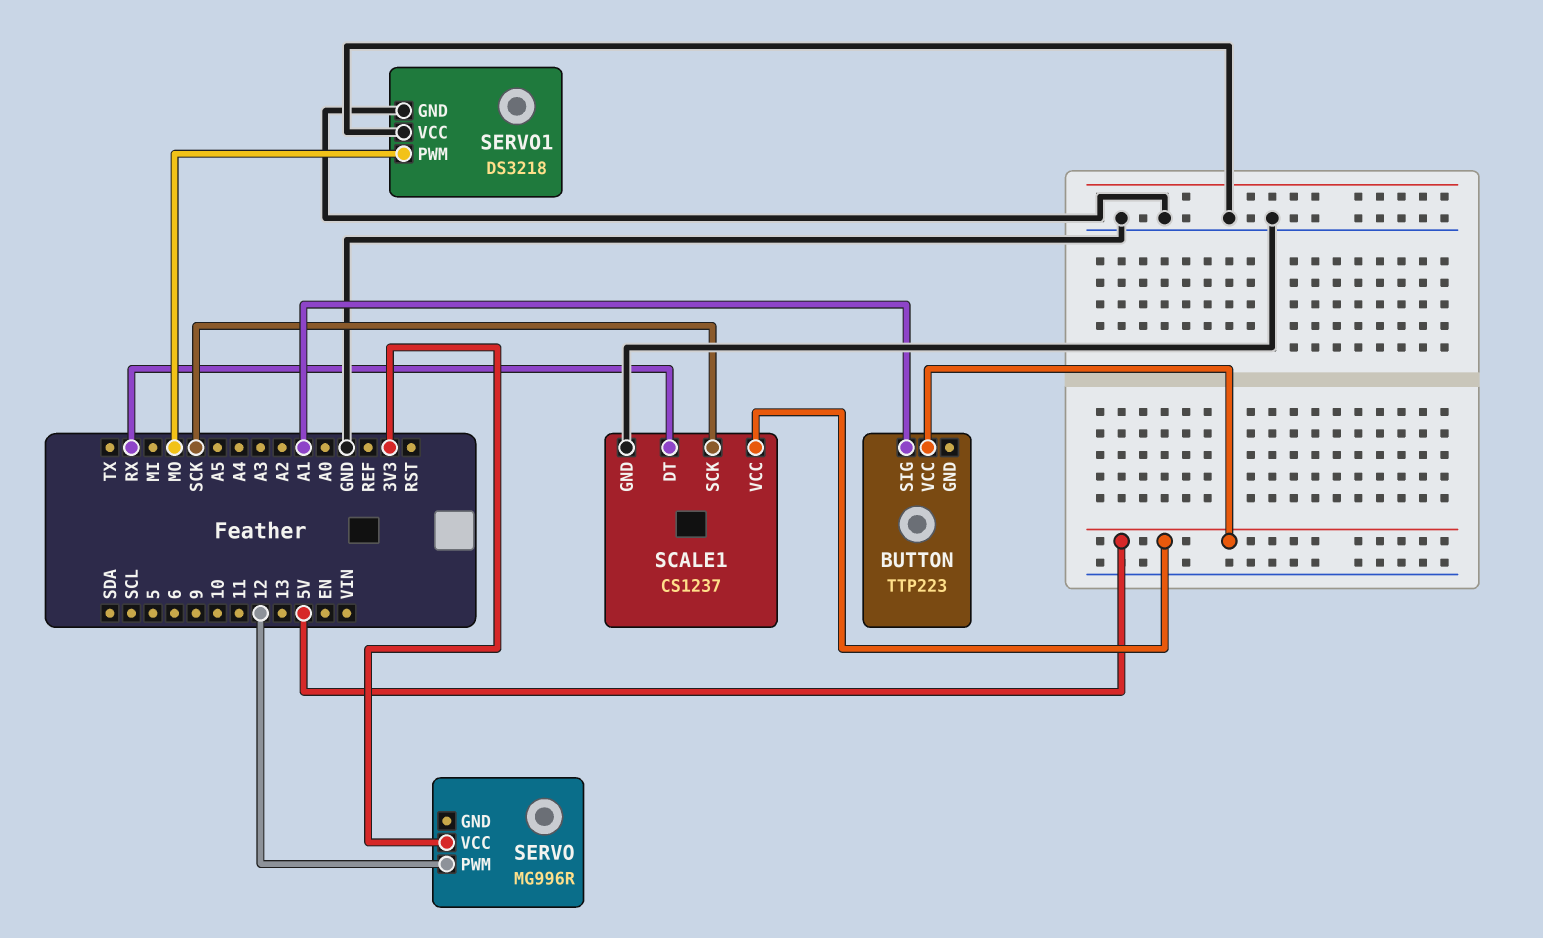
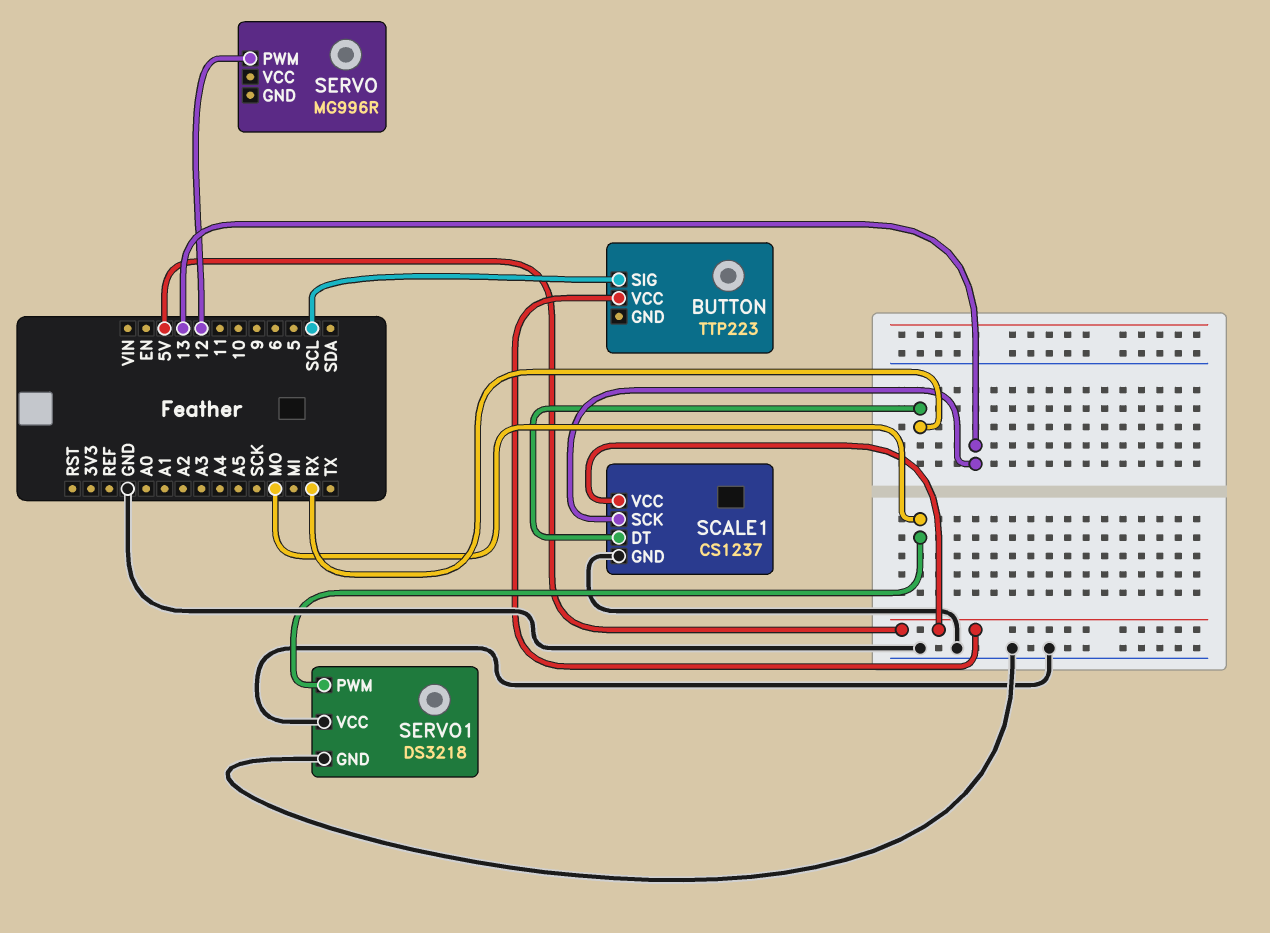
BUTTON pin SIG: A1 -> SCL
SCALE1 pin SCK: SCK -> 13
SERVO pin VCC: 3V3 -> none

